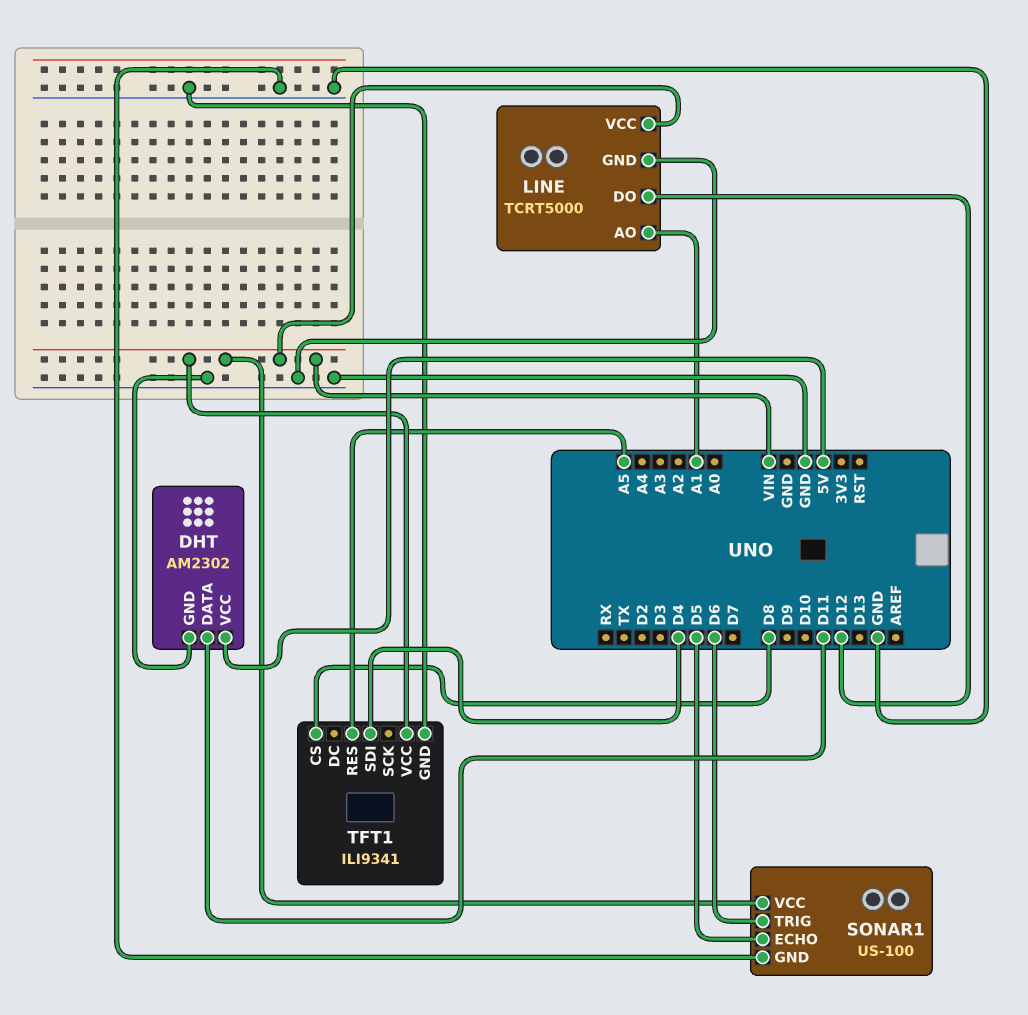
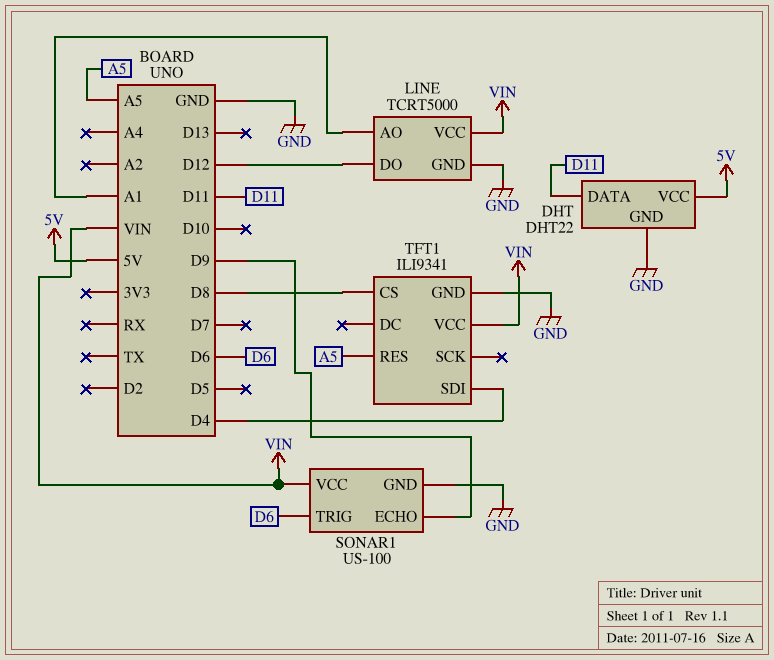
DHT: AM2302 -> DHT22
SONAR1 pin ECHO: D5 -> D9

